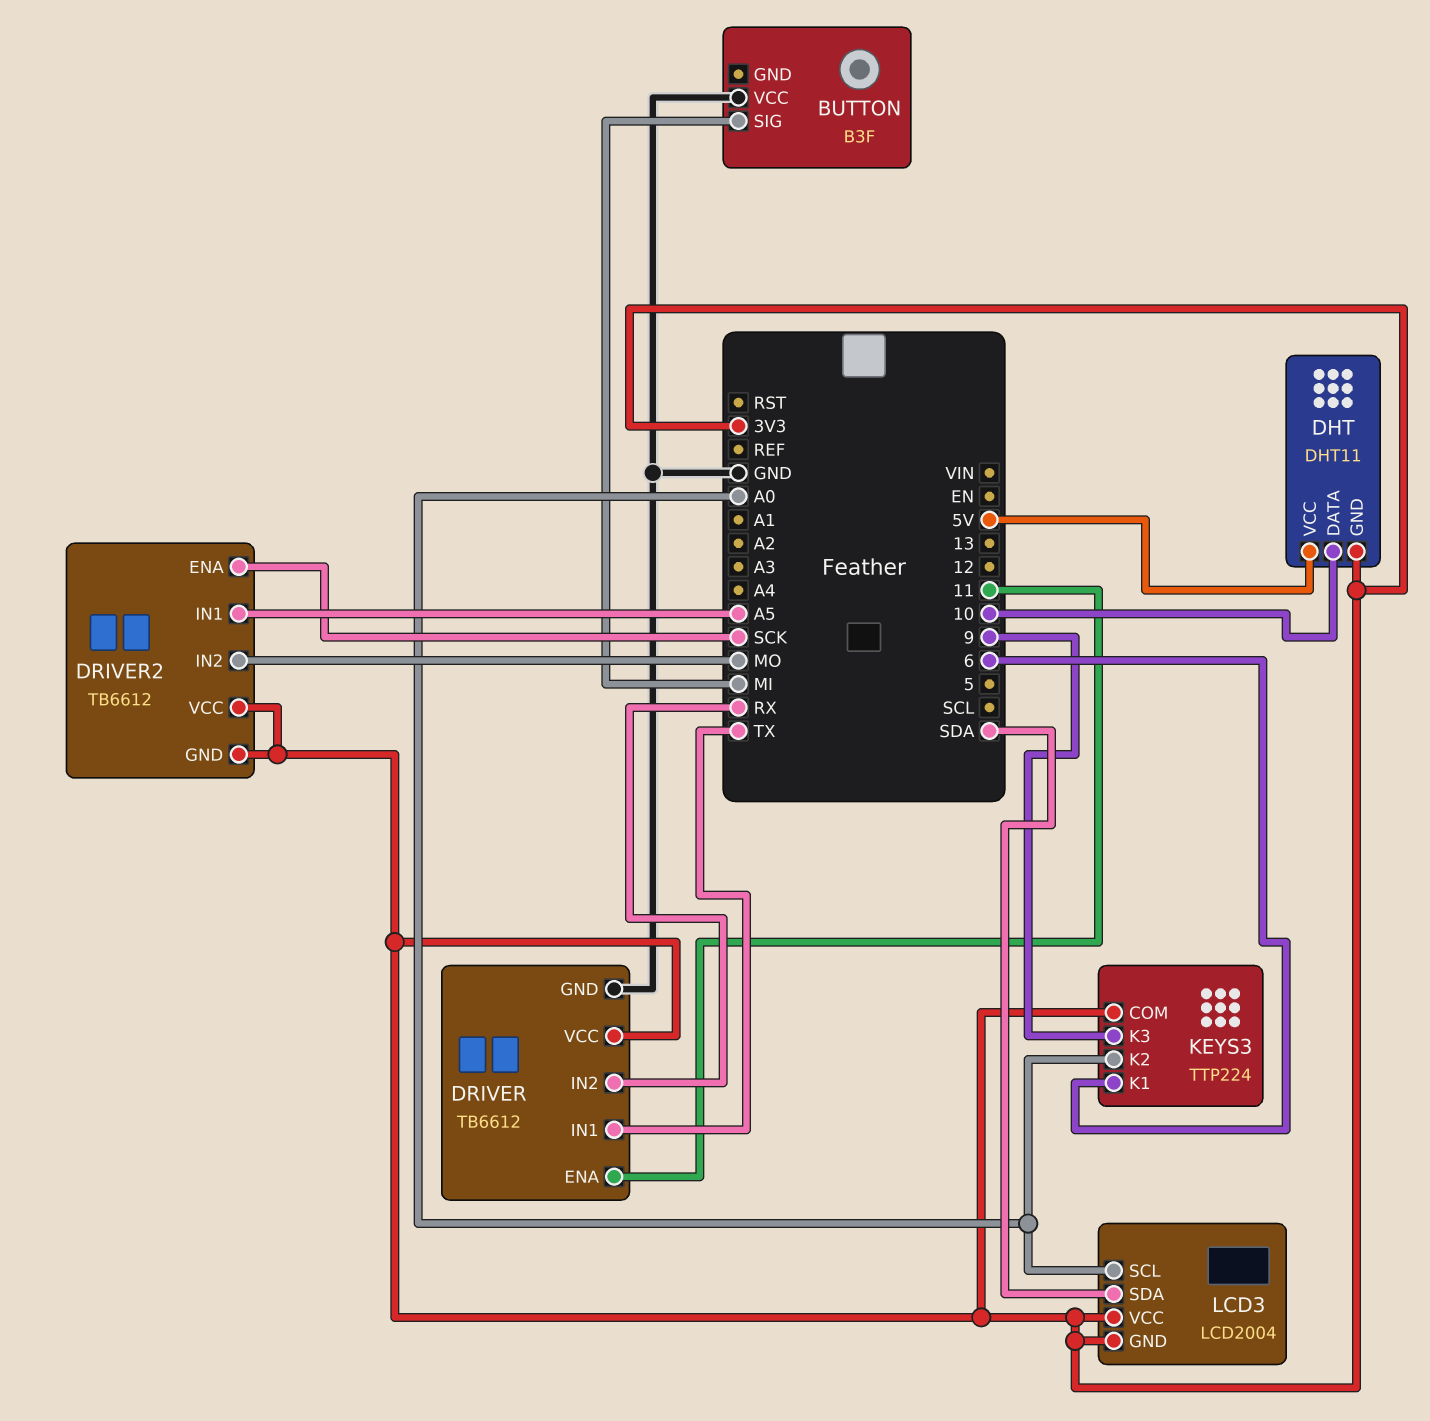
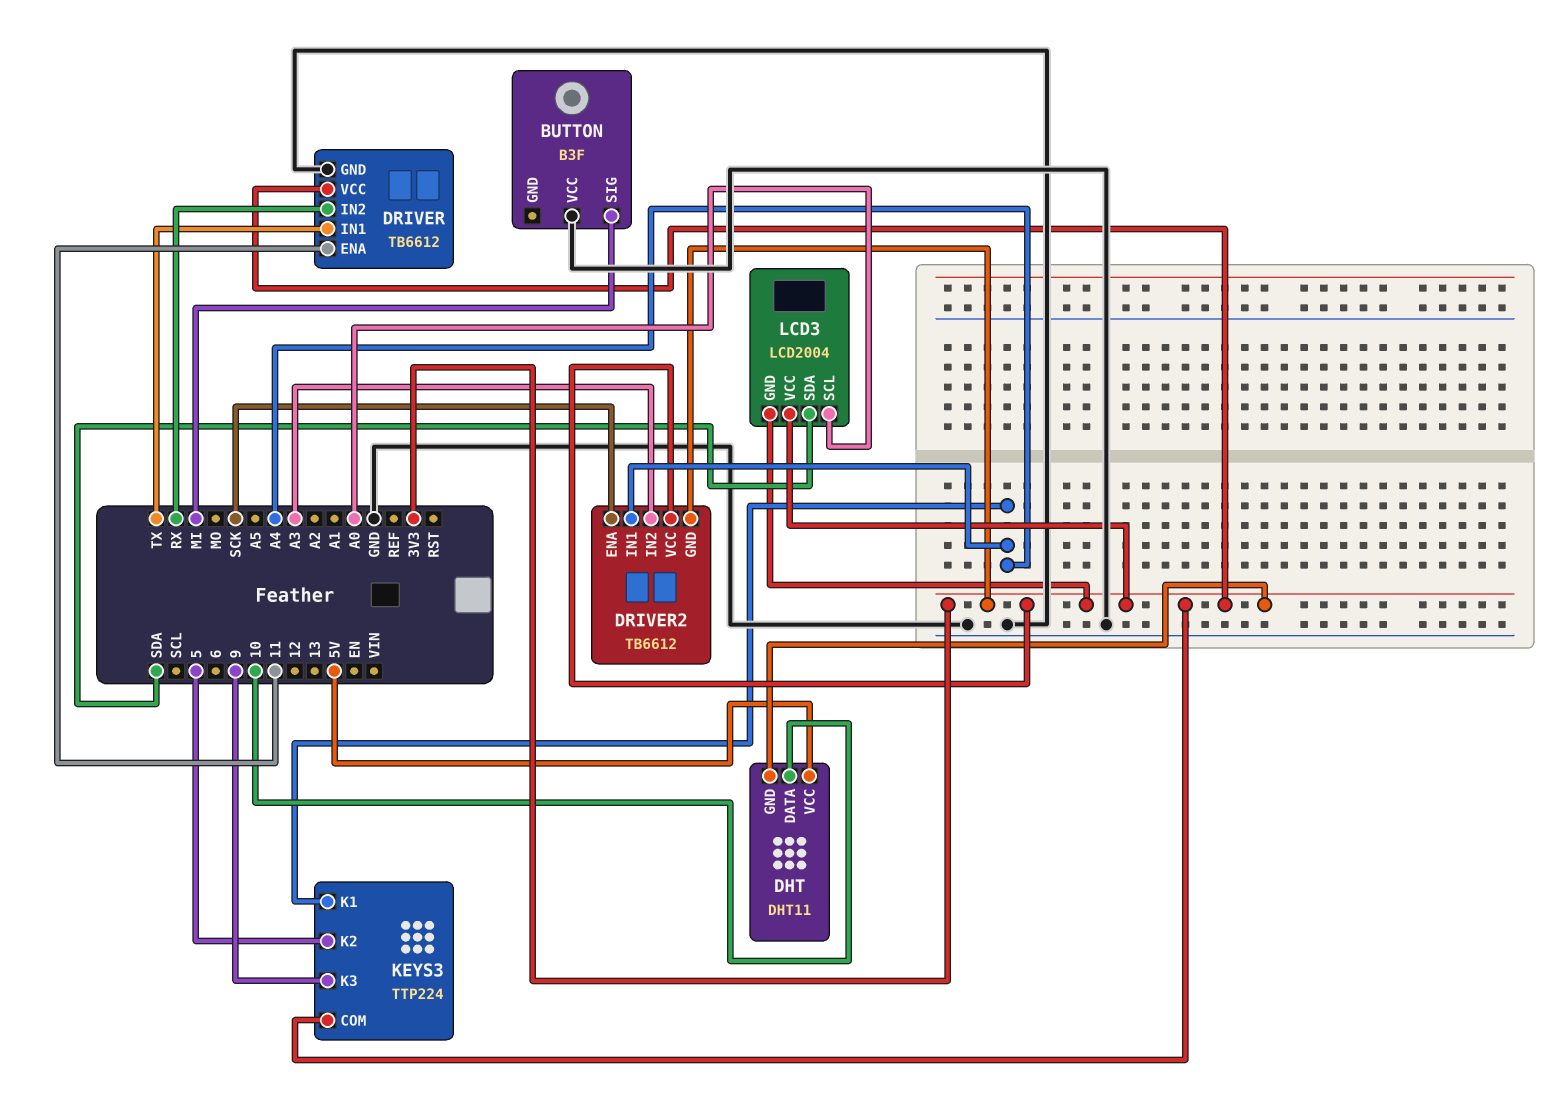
DRIVER2 pin IN1: A5 -> A4
DRIVER2 pin IN2: MO -> A3
KEYS3 pin K1: 6 -> A4
KEYS3 pin K2: A0 -> 5

